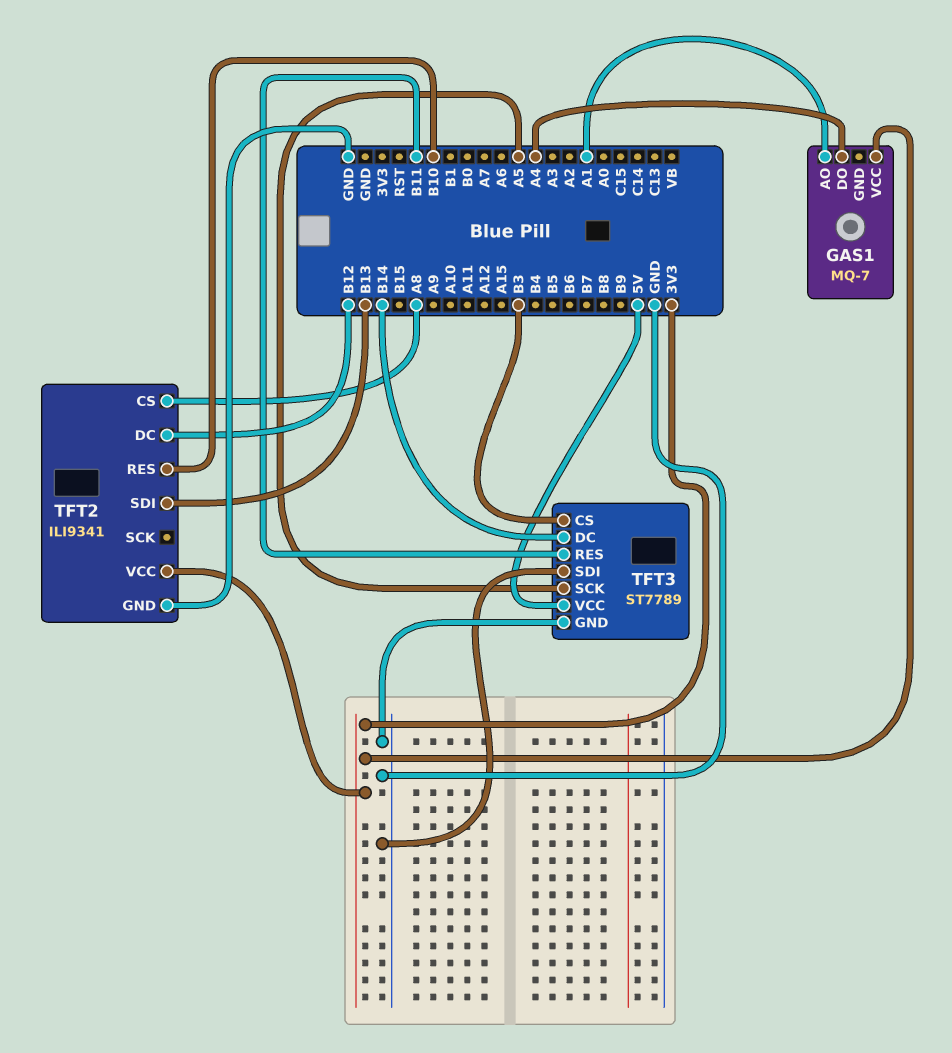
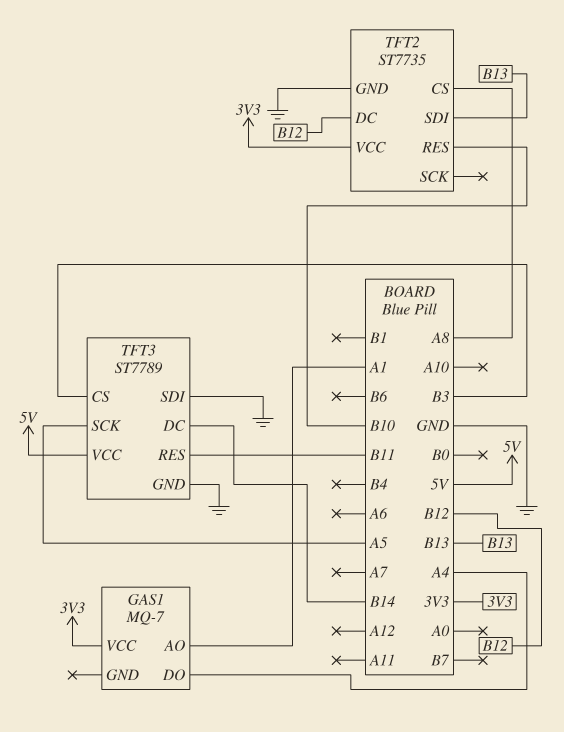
TFT2: ILI9341 -> ST7735

